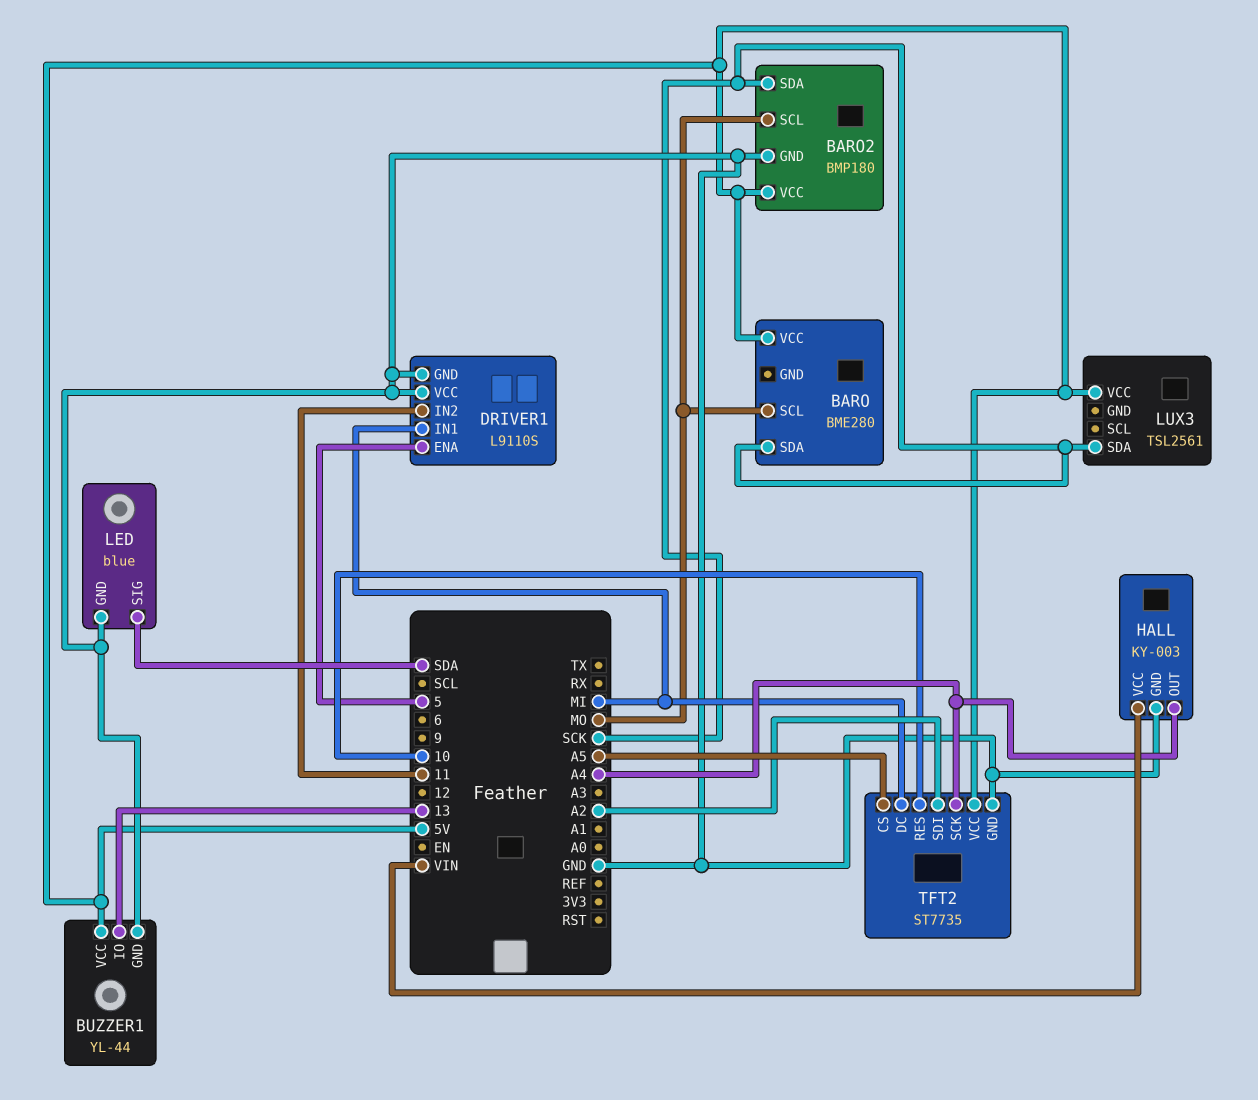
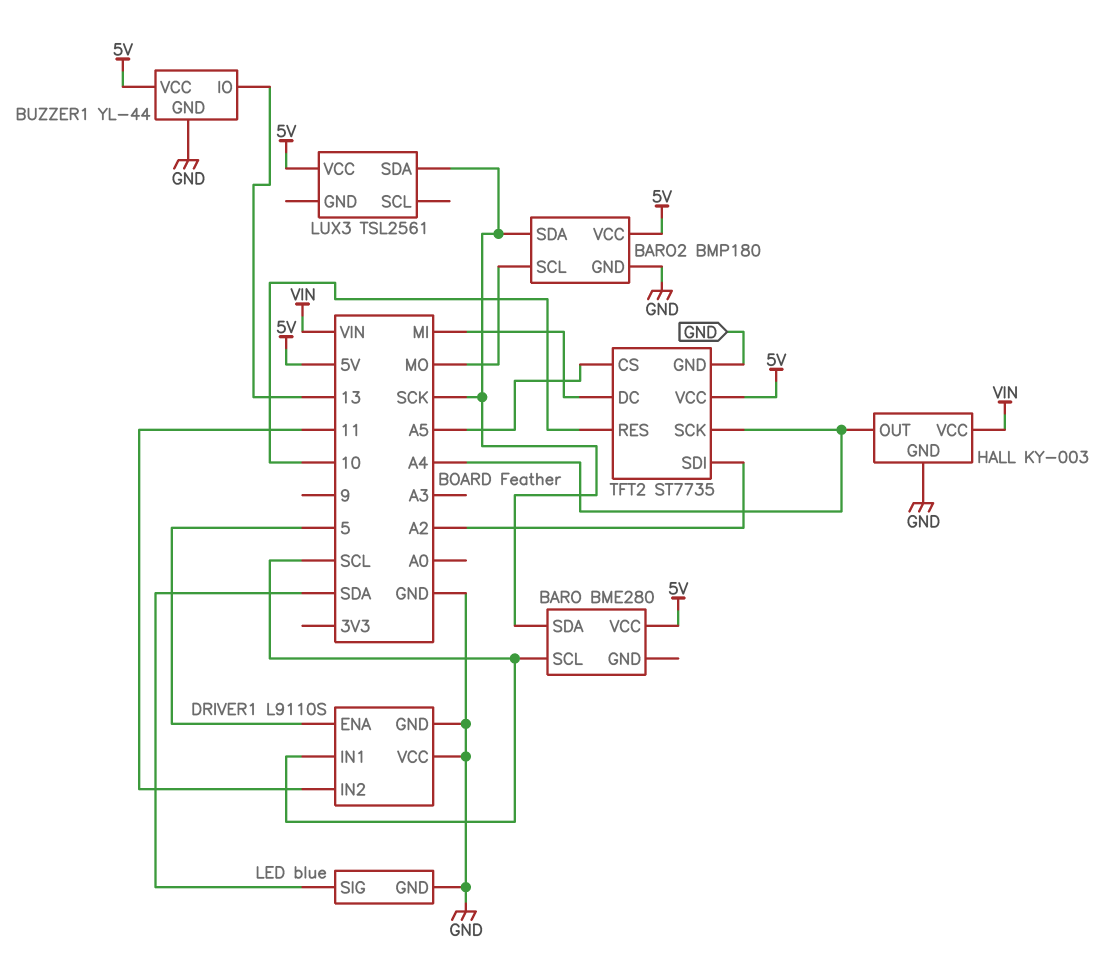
BARO pin SCL: MO -> SCL
DRIVER1 pin IN1: MI -> SCL

